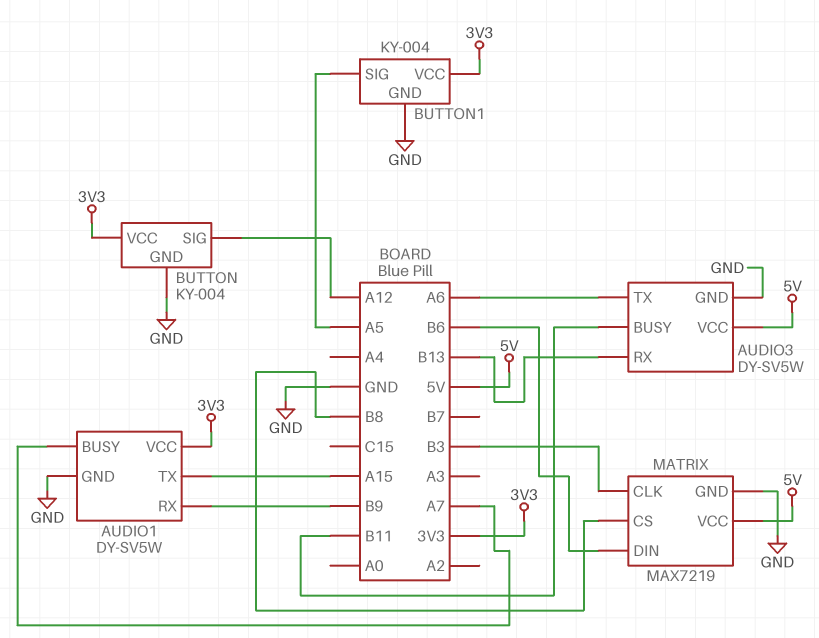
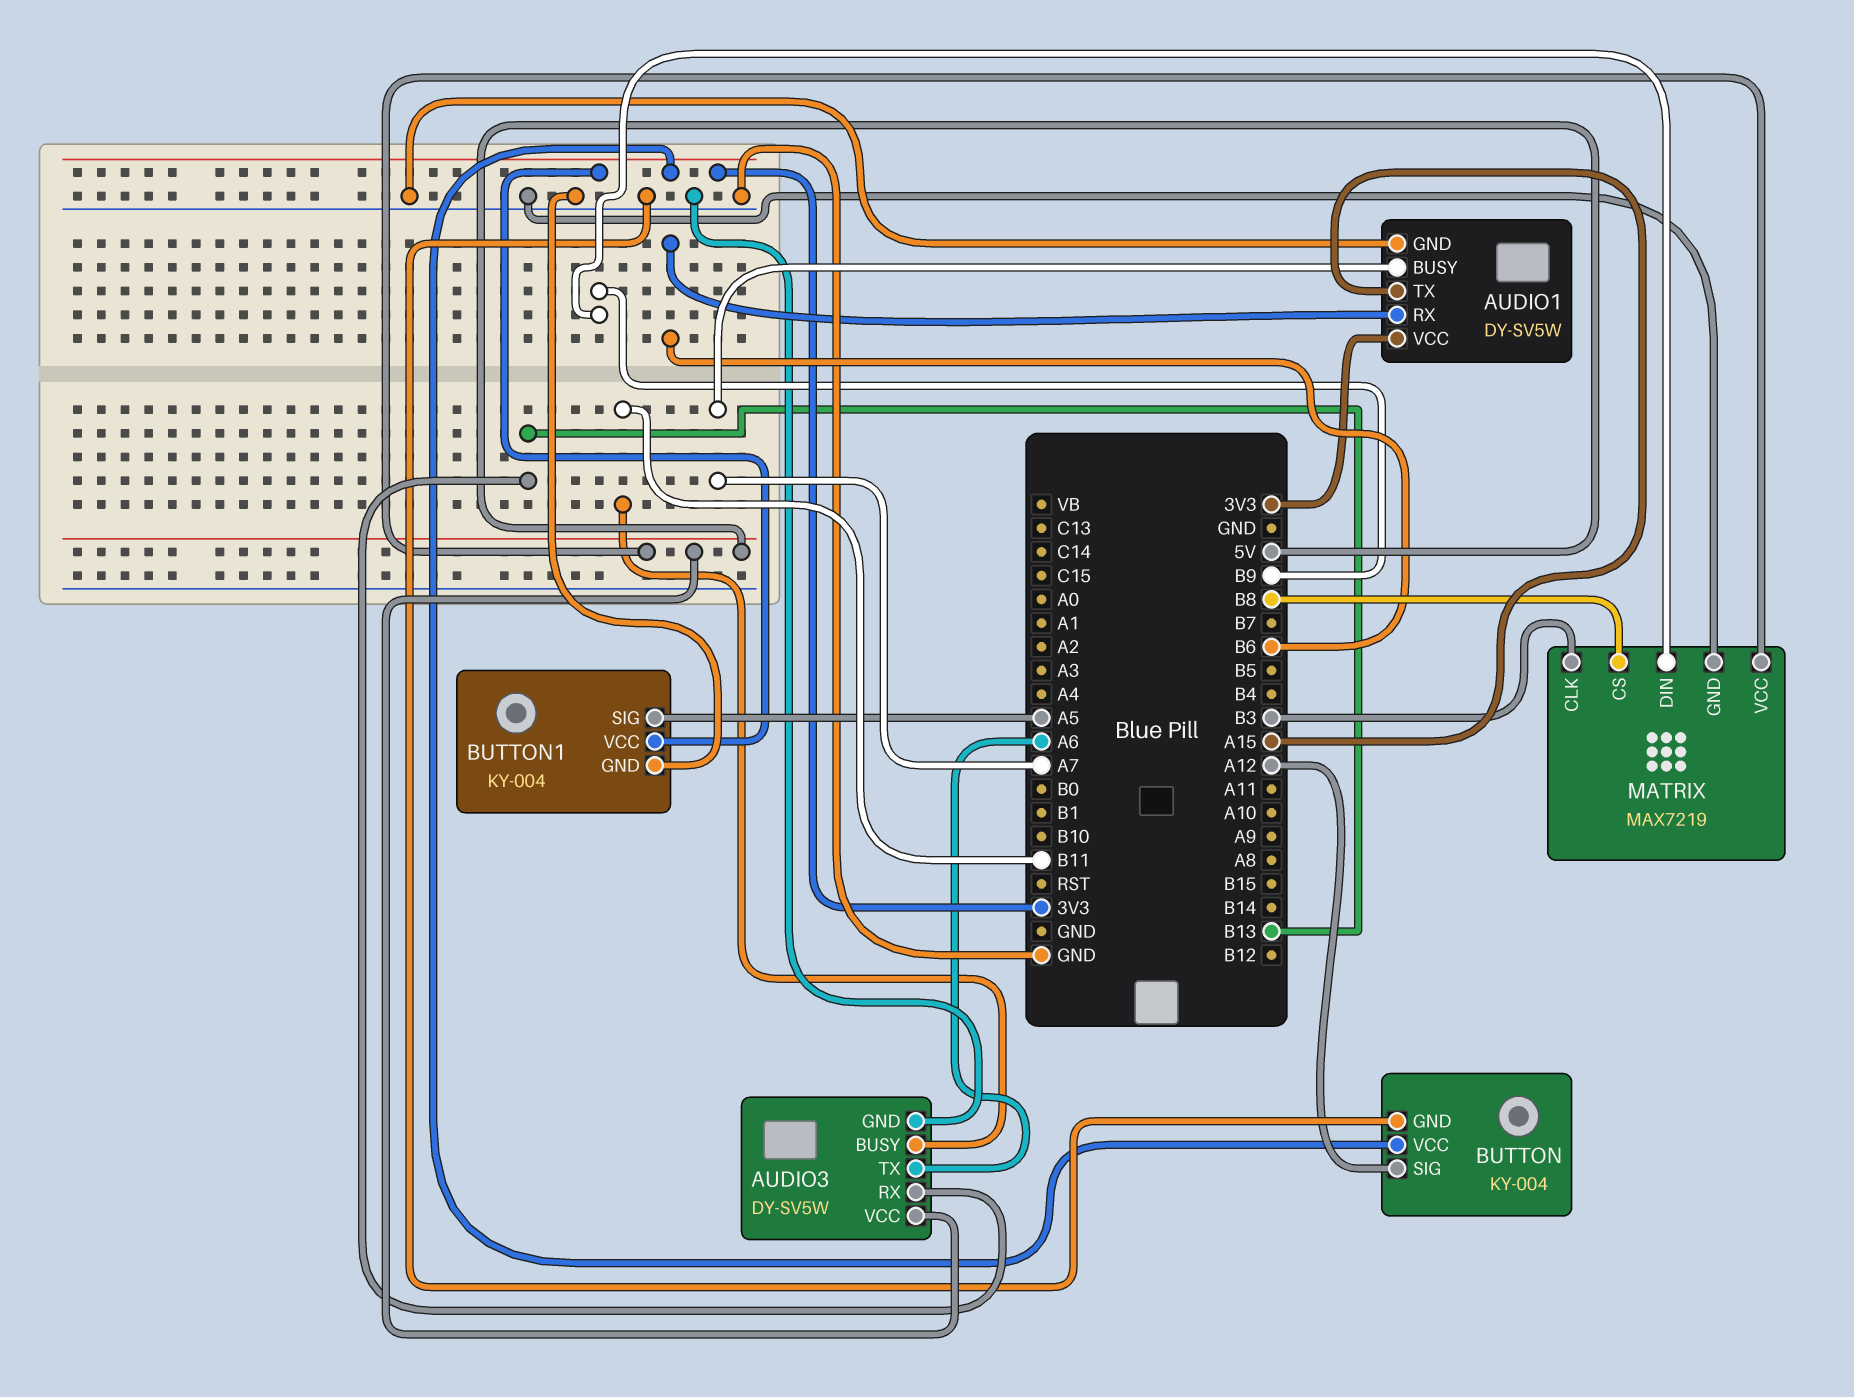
AUDIO1 pin RX: B9 -> B6
MATRIX pin DIN: B6 -> B9

